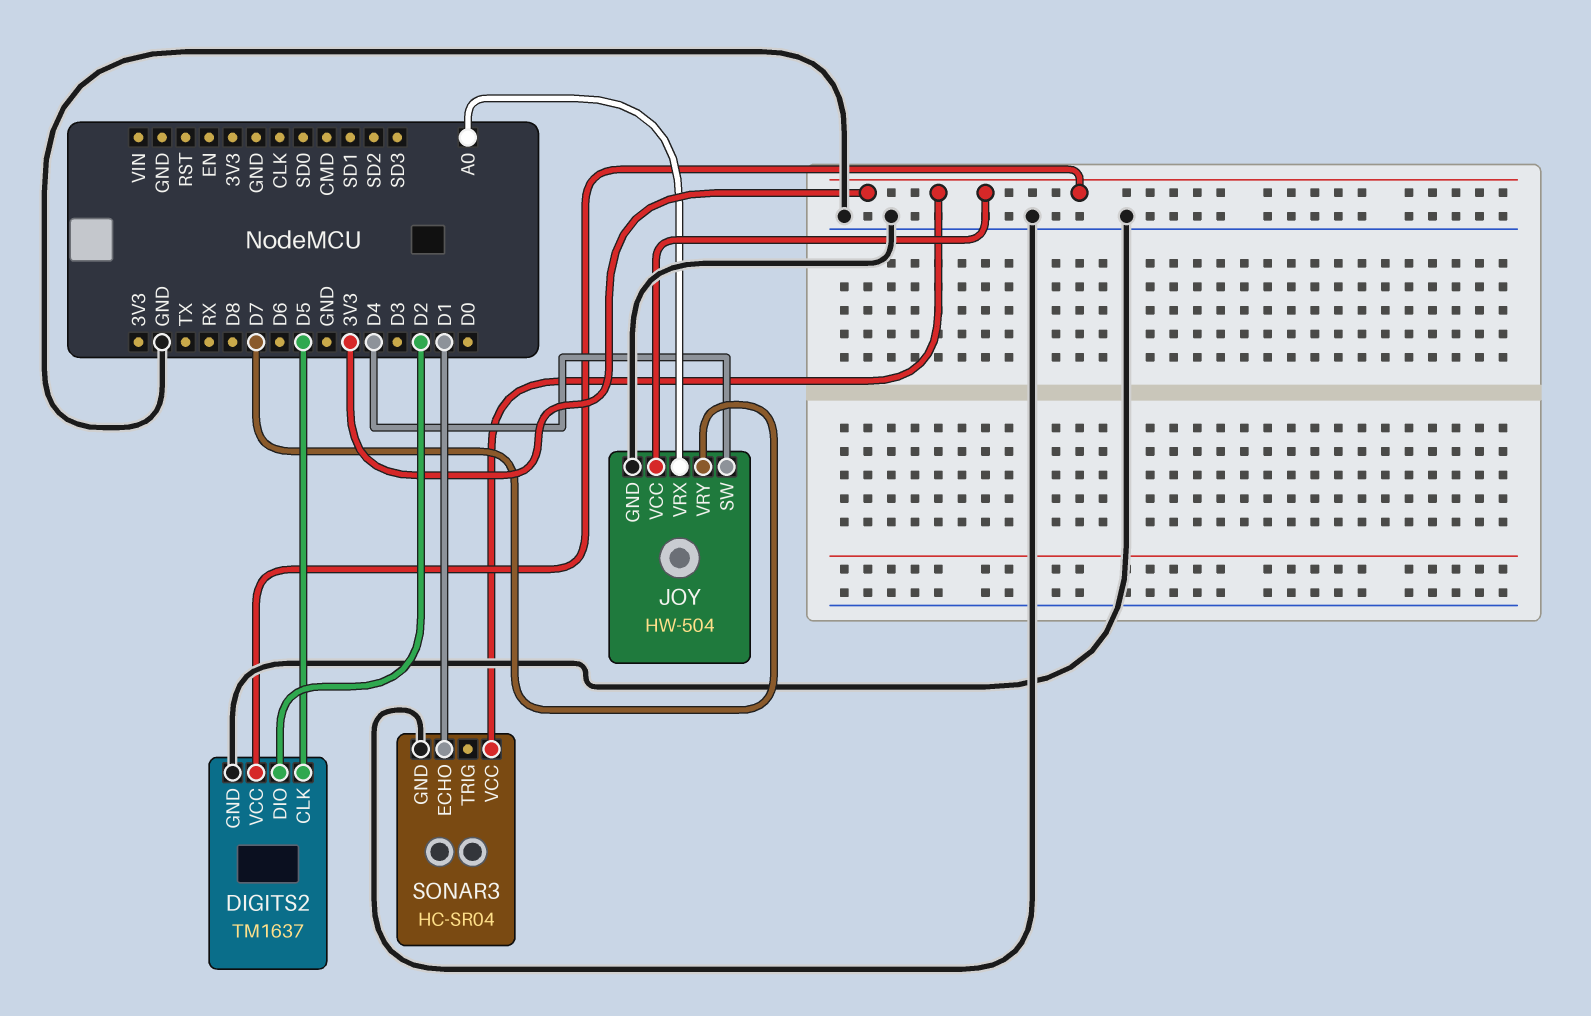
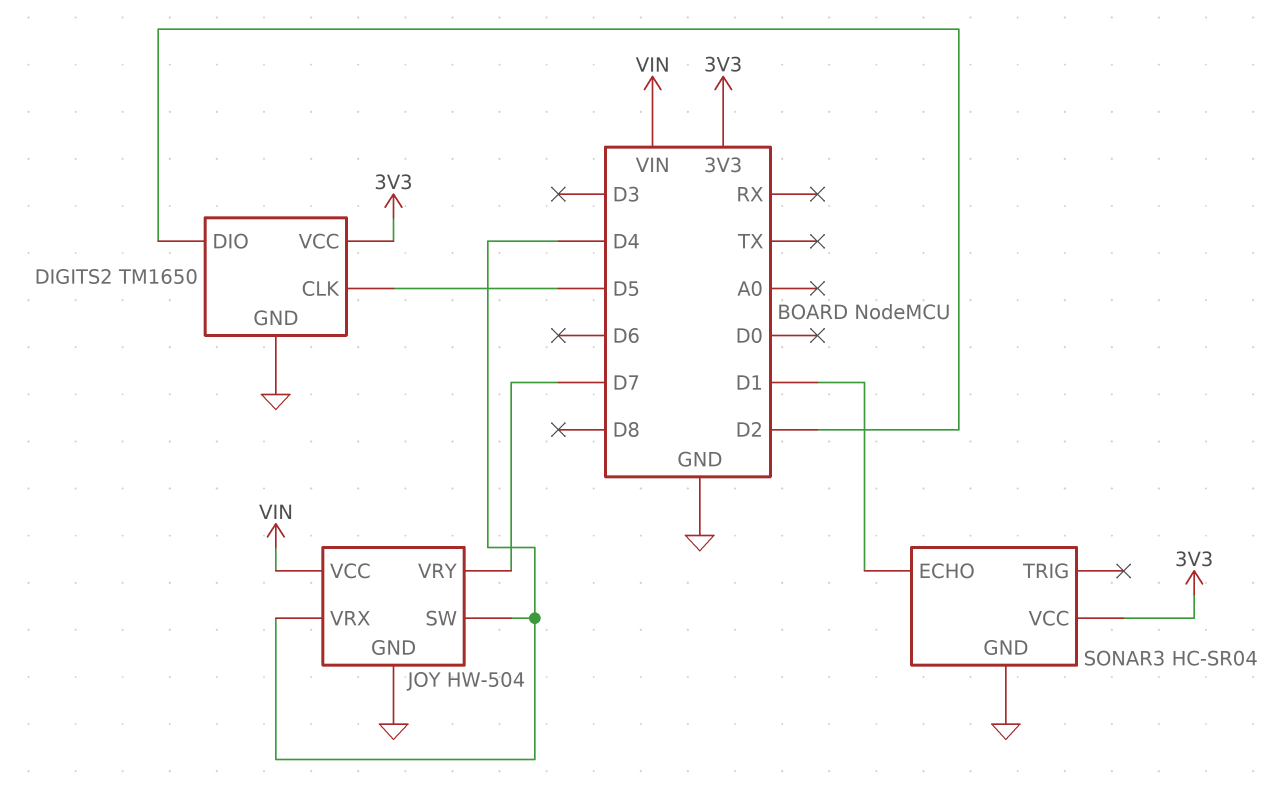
DIGITS2: TM1637 -> TM1650
JOY pin VCC: 3V3 -> VIN
JOY pin VRX: A0 -> D4

